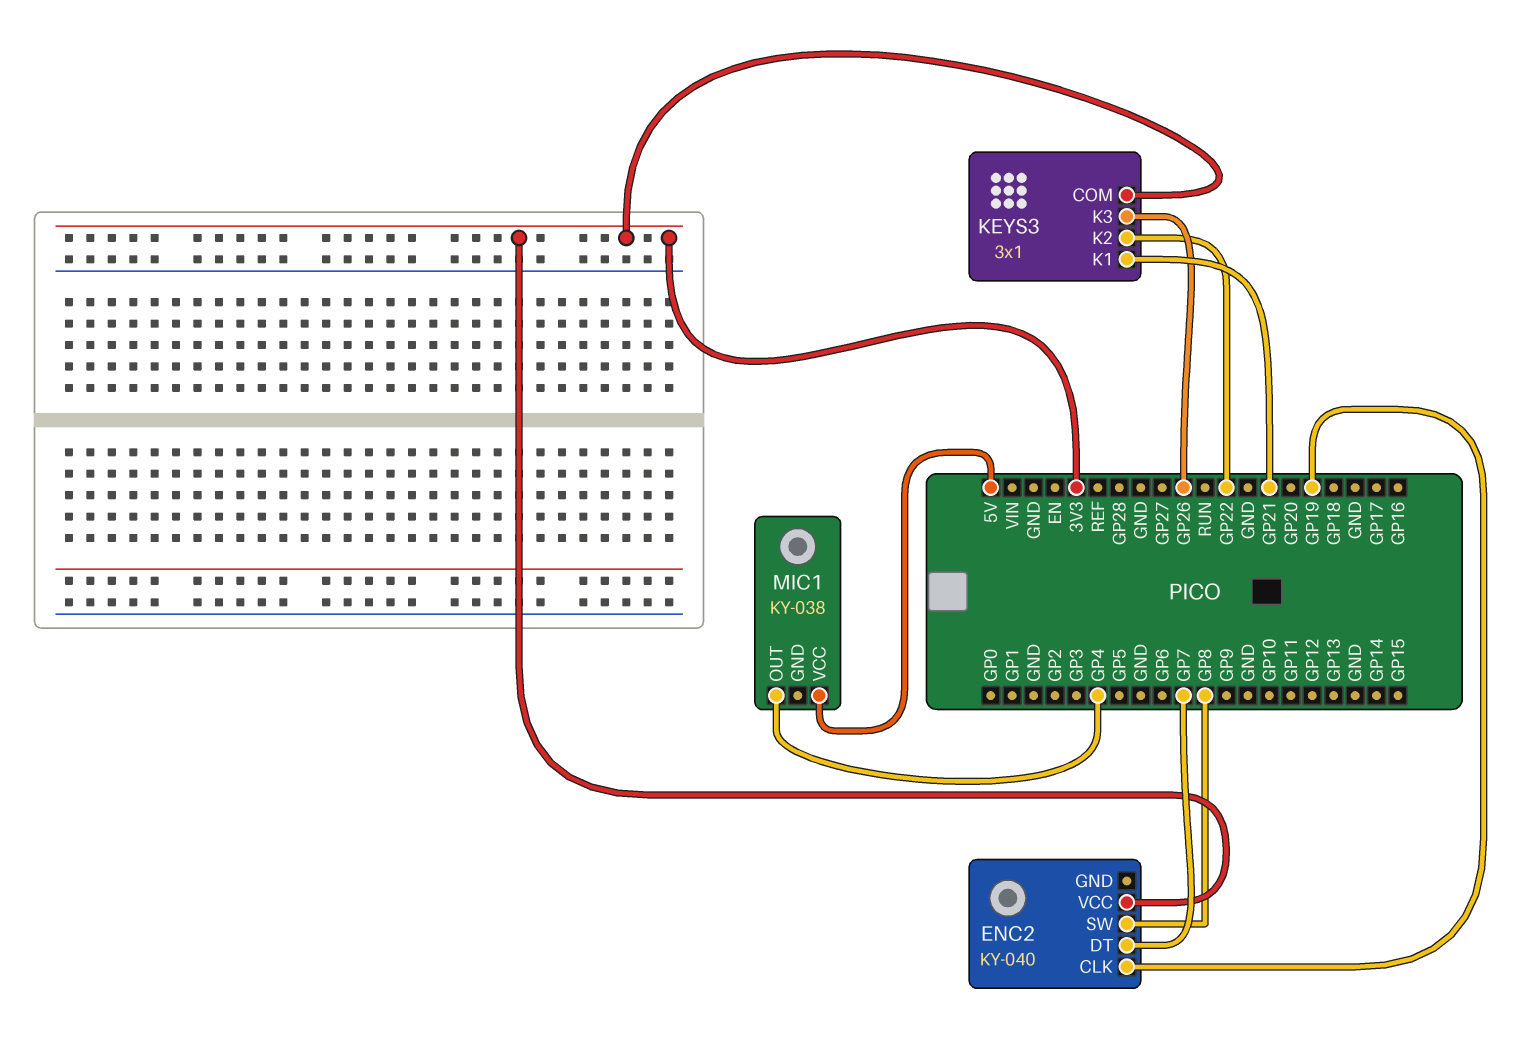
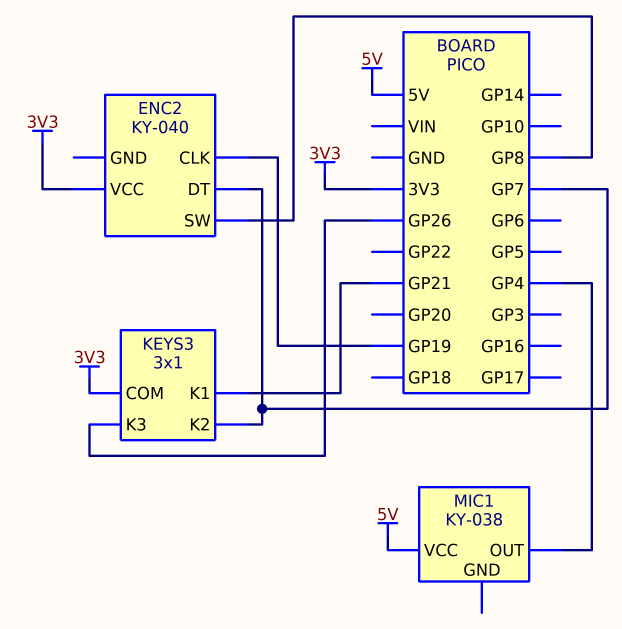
KEYS3 pin K2: GP22 -> GP7

